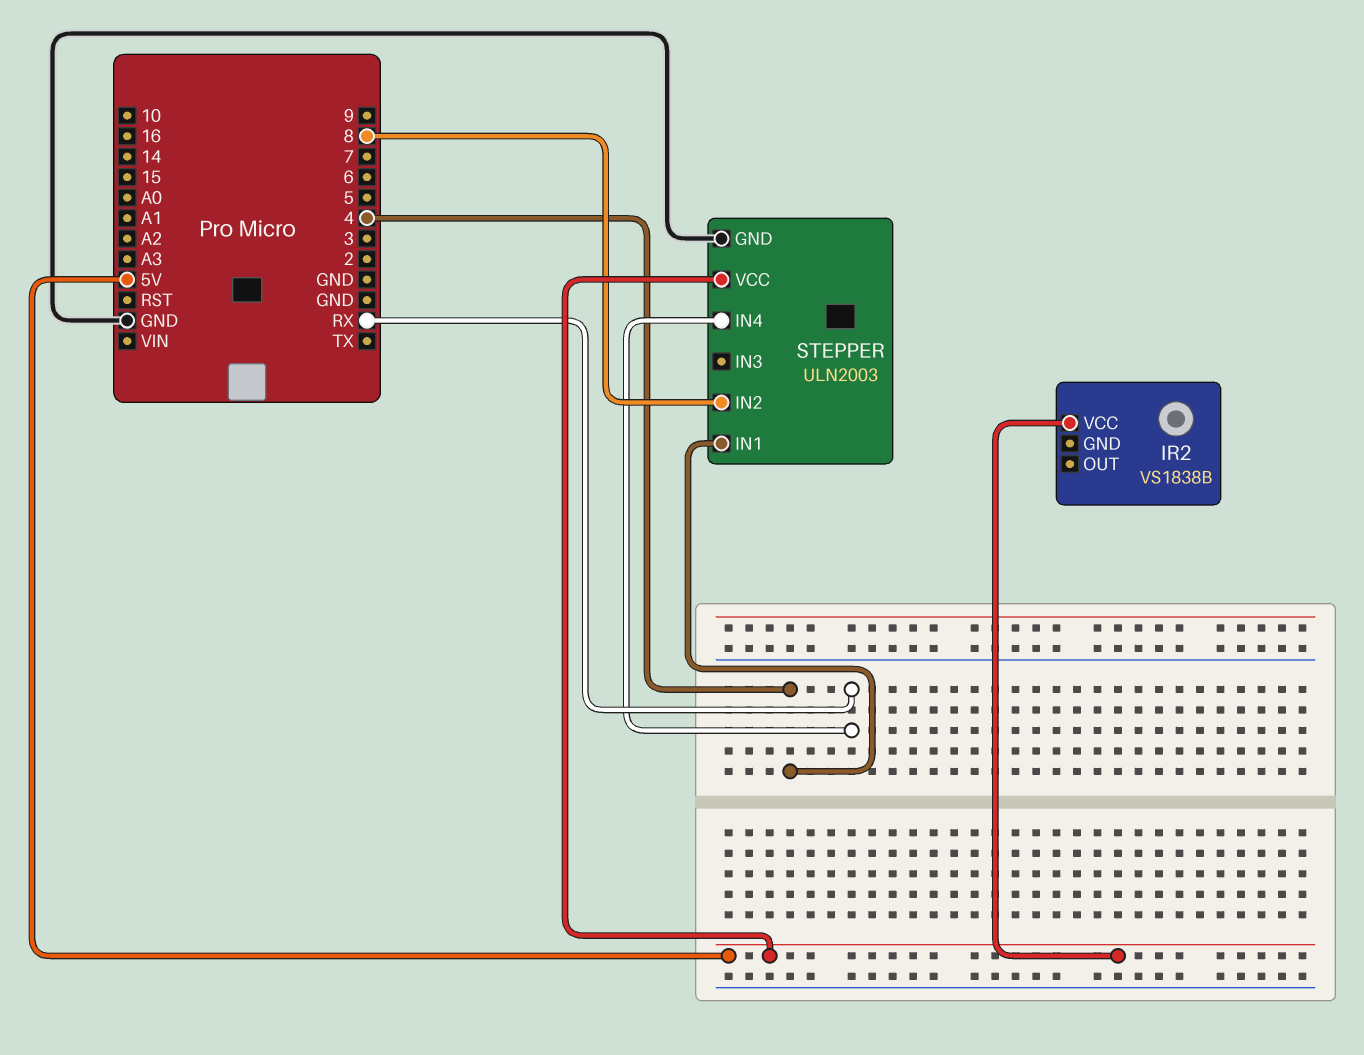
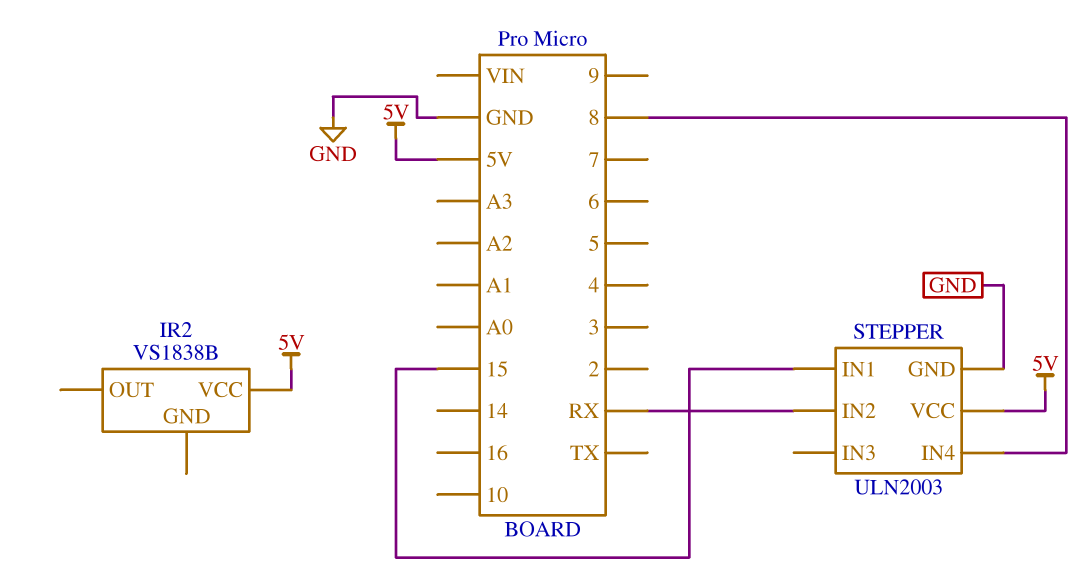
STEPPER pin IN1: 4 -> 15
STEPPER pin IN2: 8 -> RX
STEPPER pin IN4: RX -> 8

